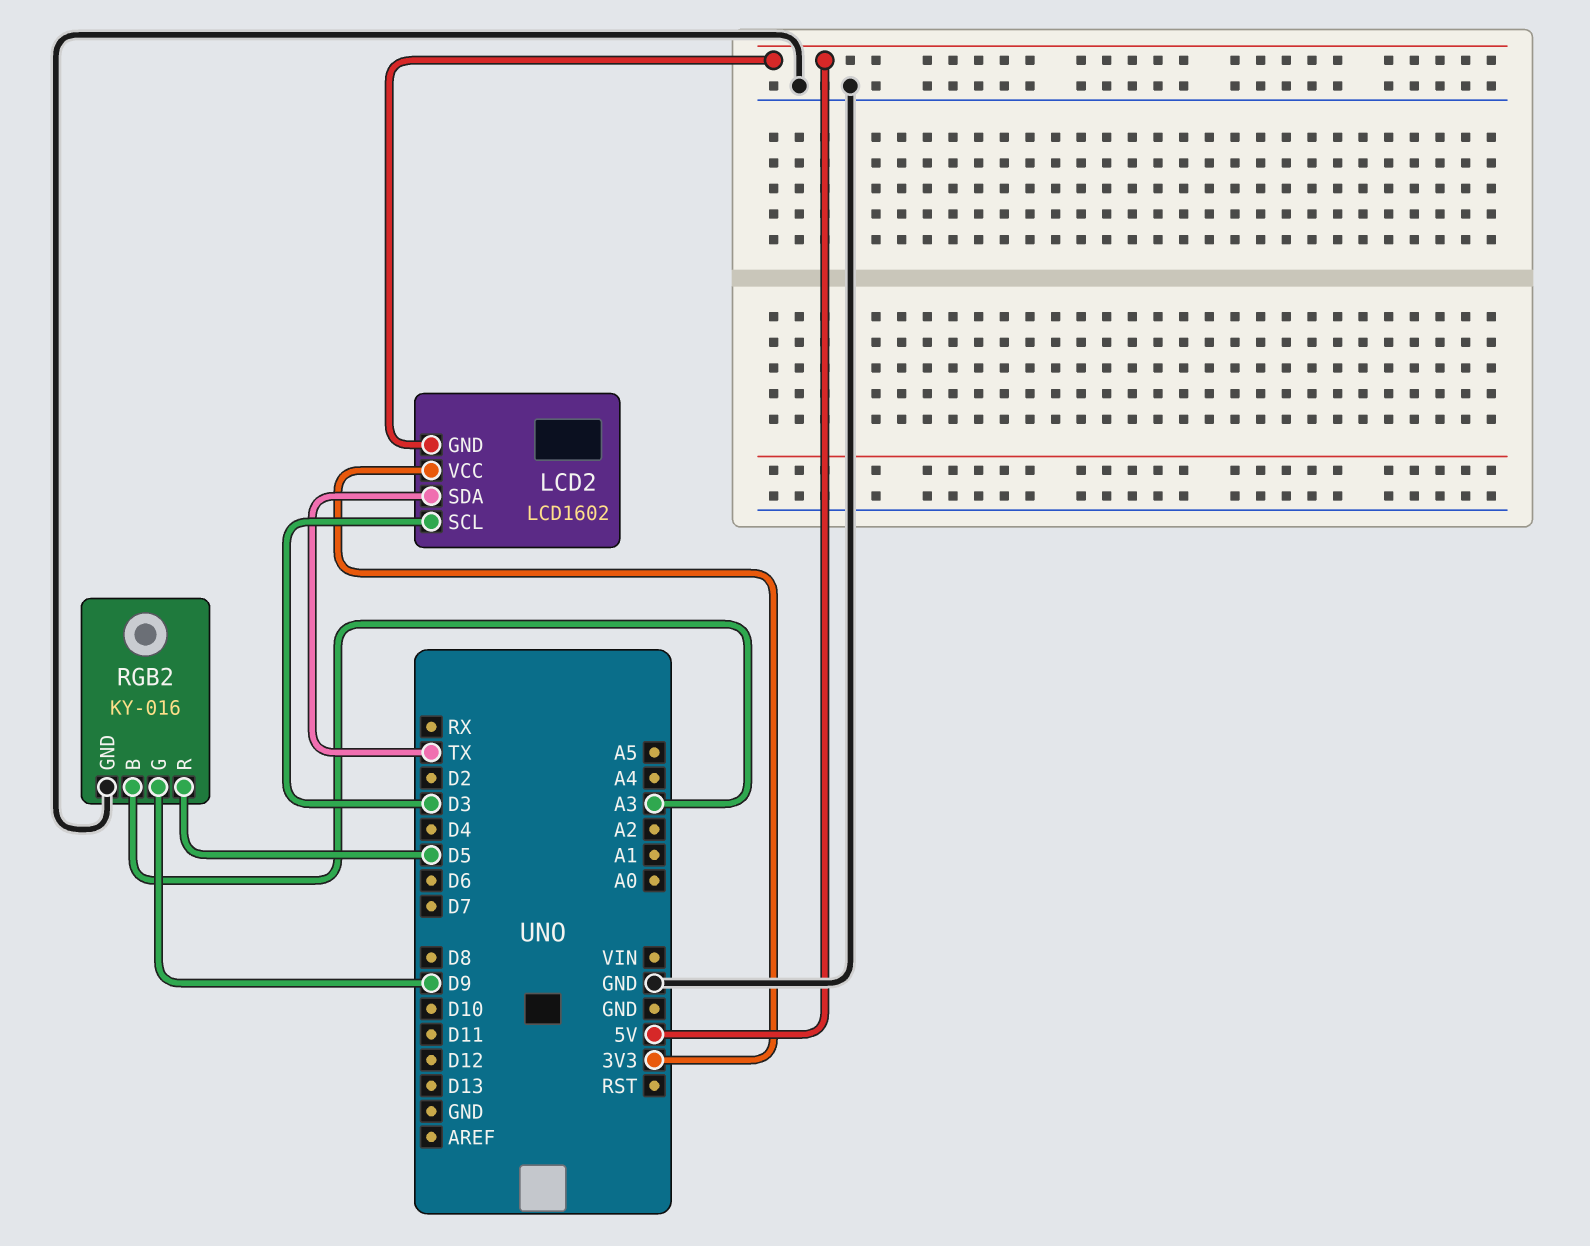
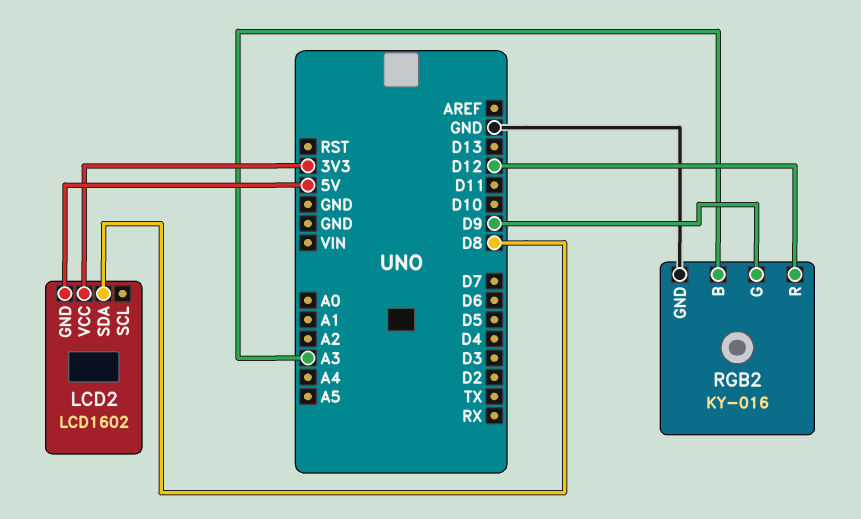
LCD2 pin SCL: D3 -> none
LCD2 pin SDA: TX -> D8
RGB2 pin R: D5 -> D12

